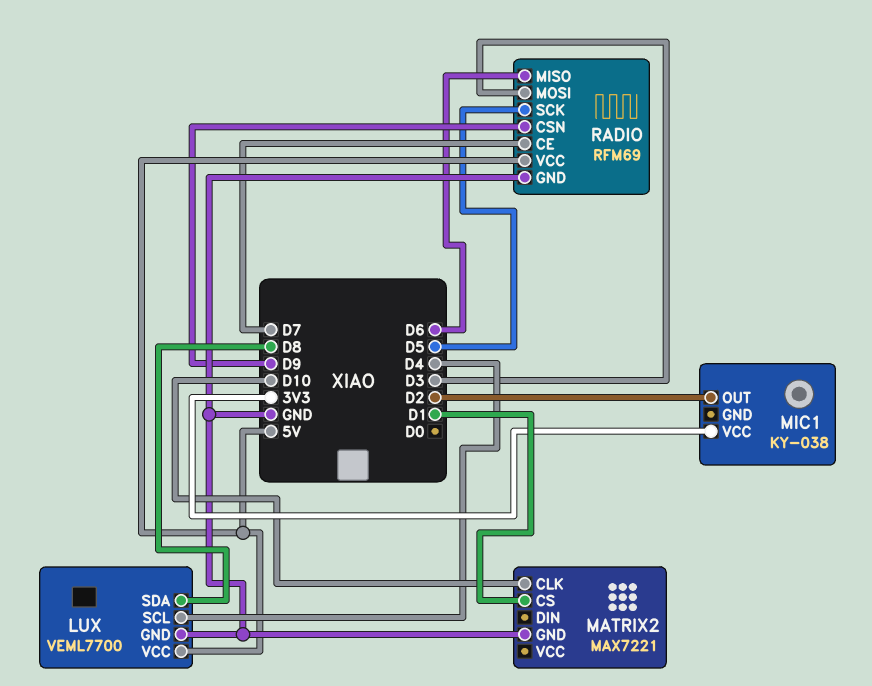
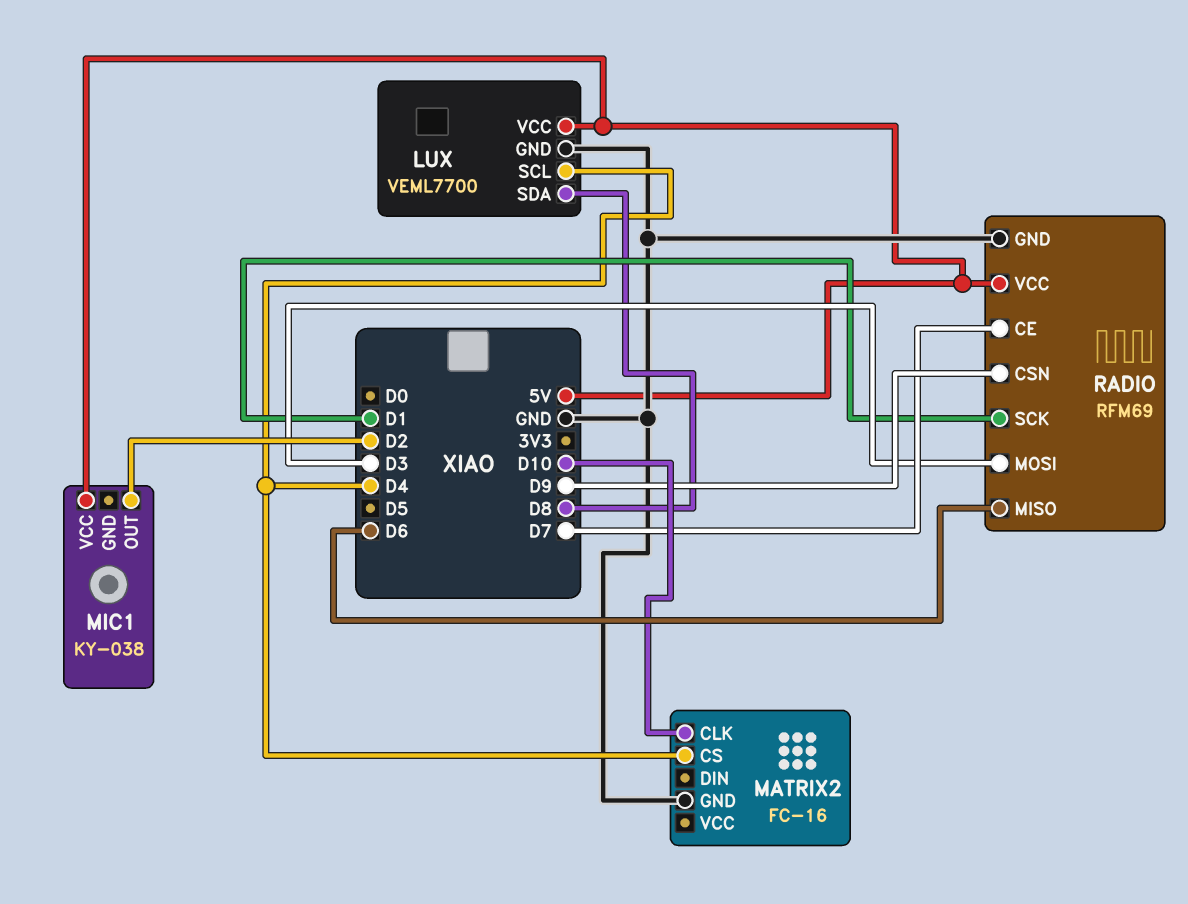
MATRIX2: MAX7221 -> FC-16
MATRIX2 pin CS: D1 -> D4
MIC1 pin VCC: 3V3 -> 5V
RADIO pin SCK: D5 -> D1

